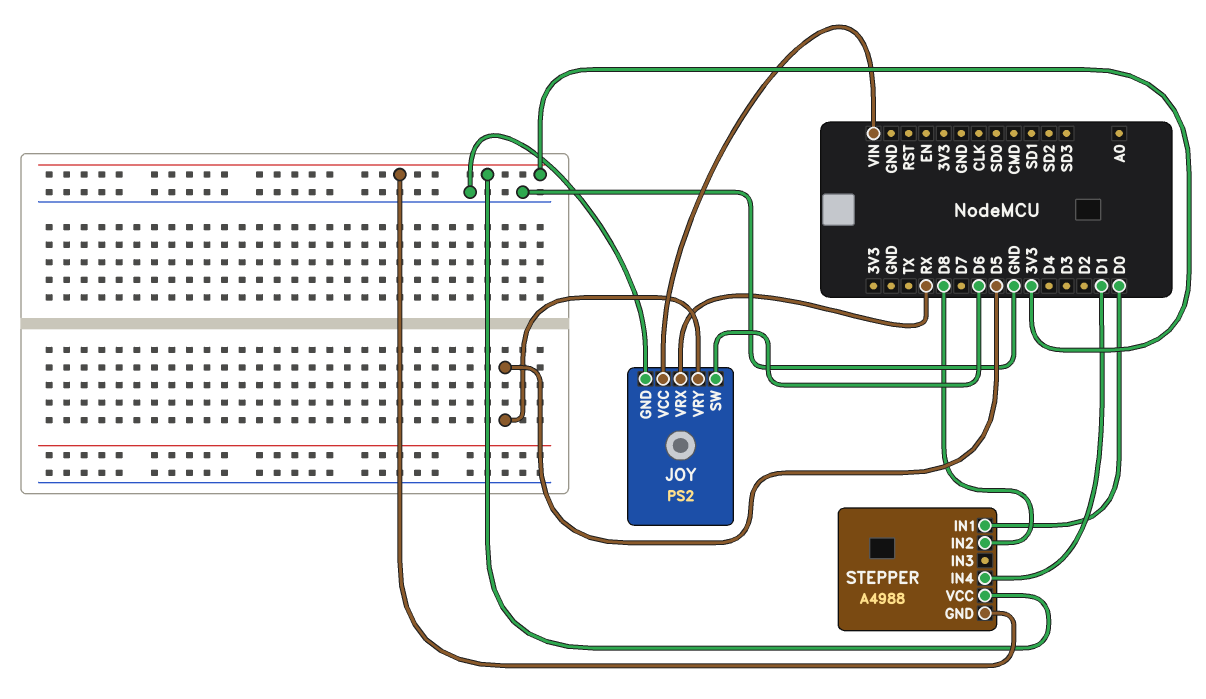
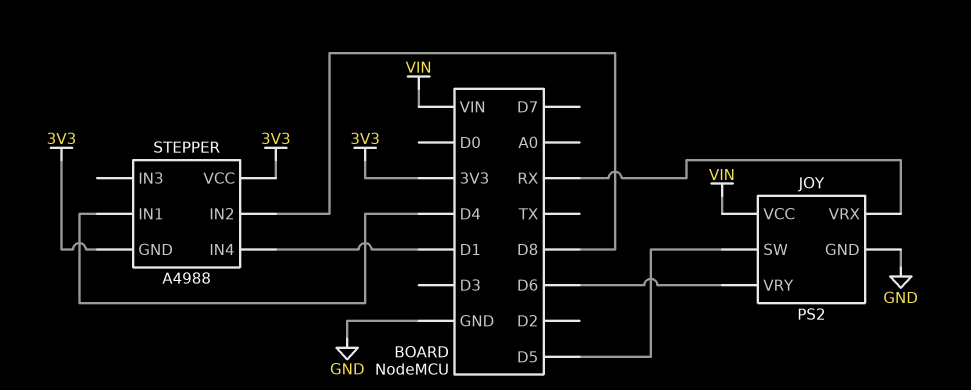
JOY pin SW: D6 -> D5
JOY pin VRY: D5 -> D6
STEPPER pin IN1: D0 -> D4

